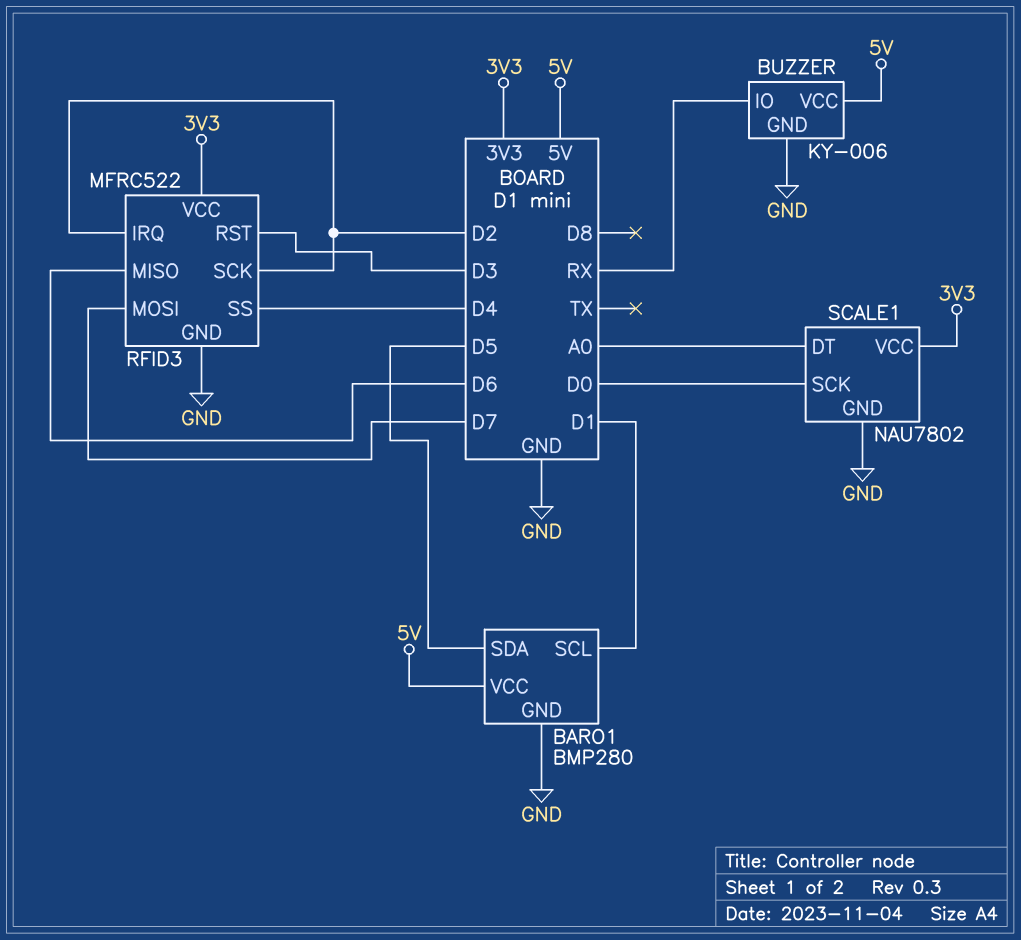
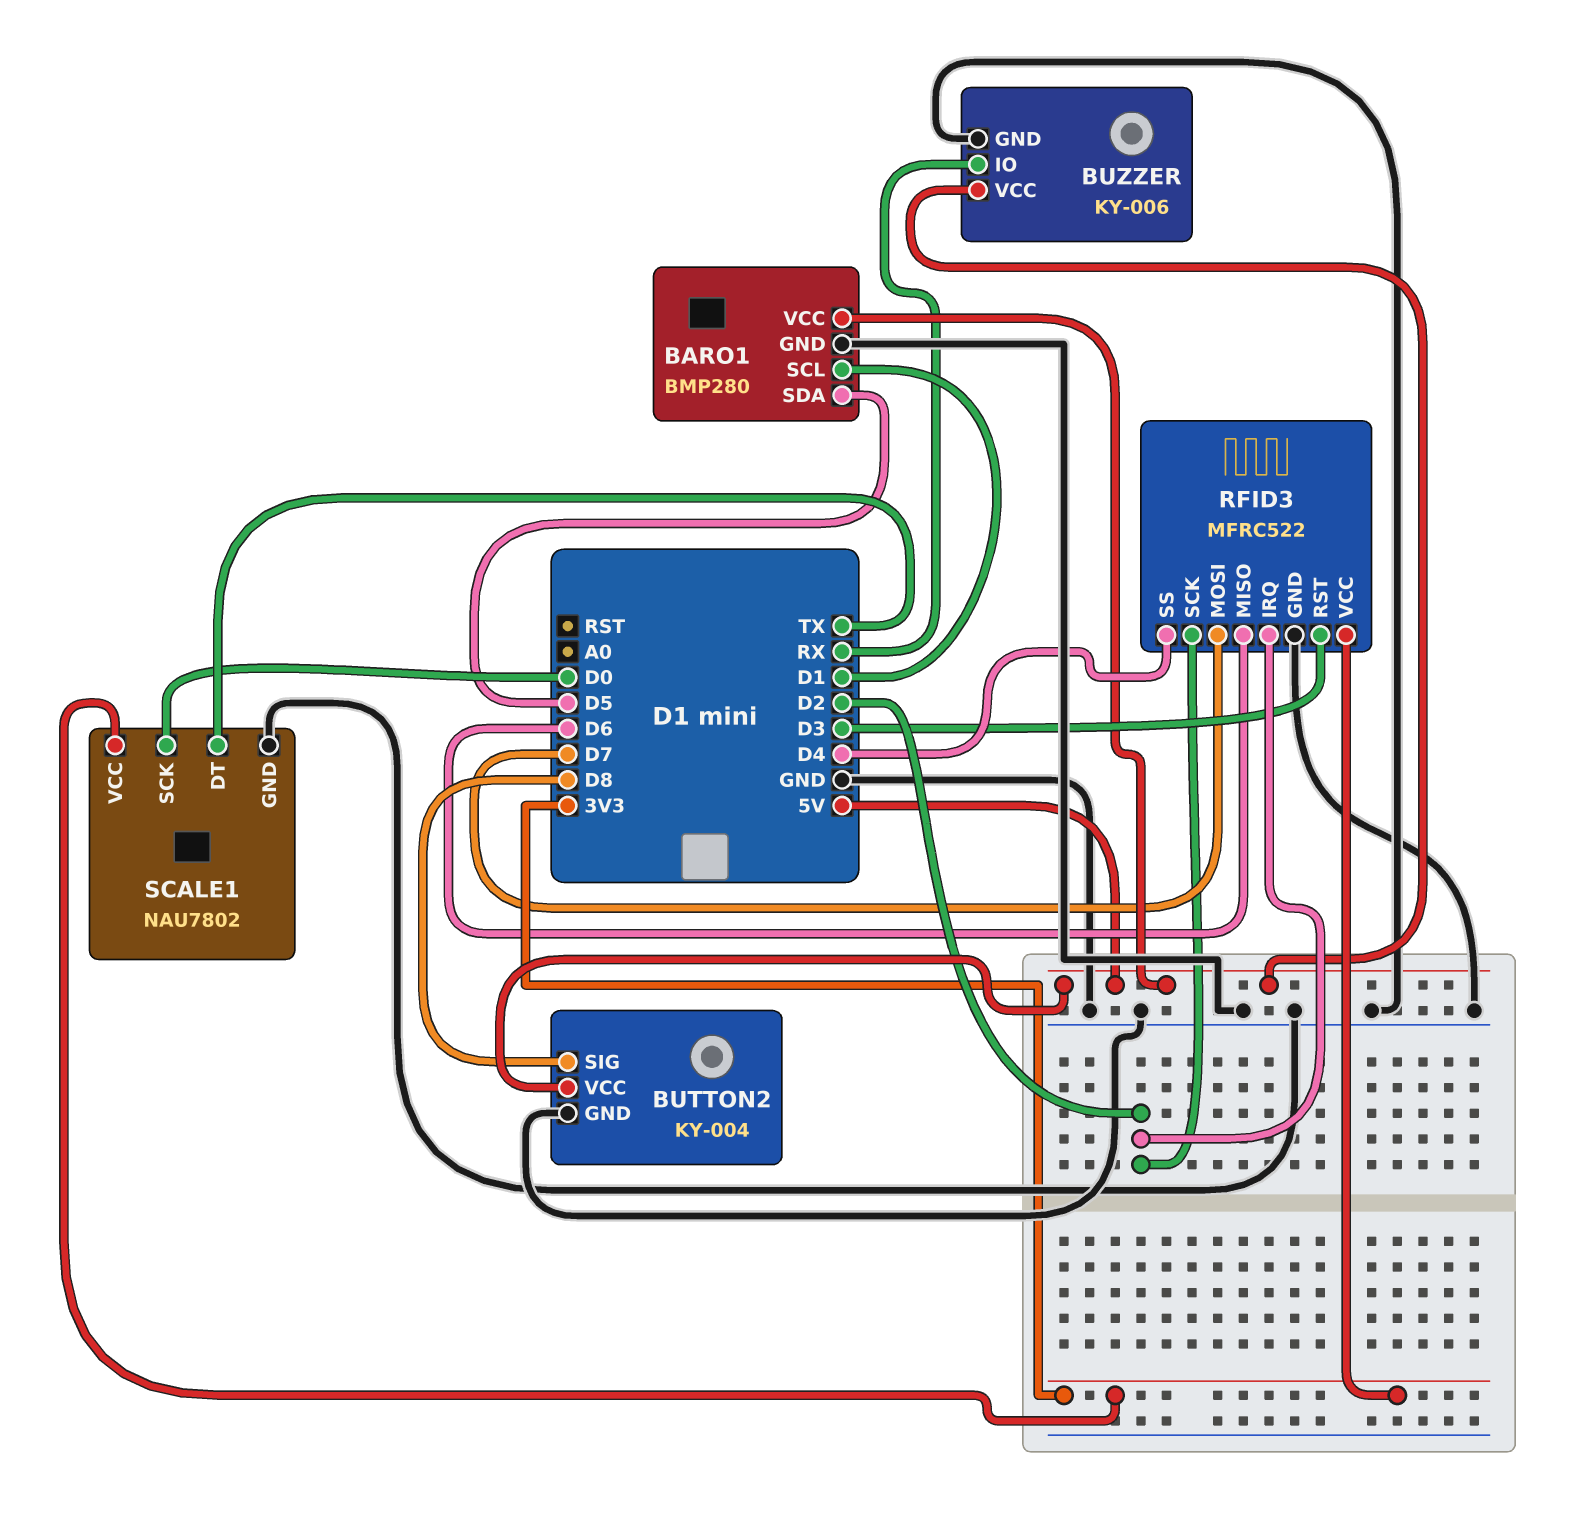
BUTTON2: none -> KY-004
BUTTON2 pin GND: none -> GND
BUTTON2 pin SIG: none -> D8
BUTTON2 pin VCC: none -> 5V
SCALE1 pin DT: A0 -> TX

